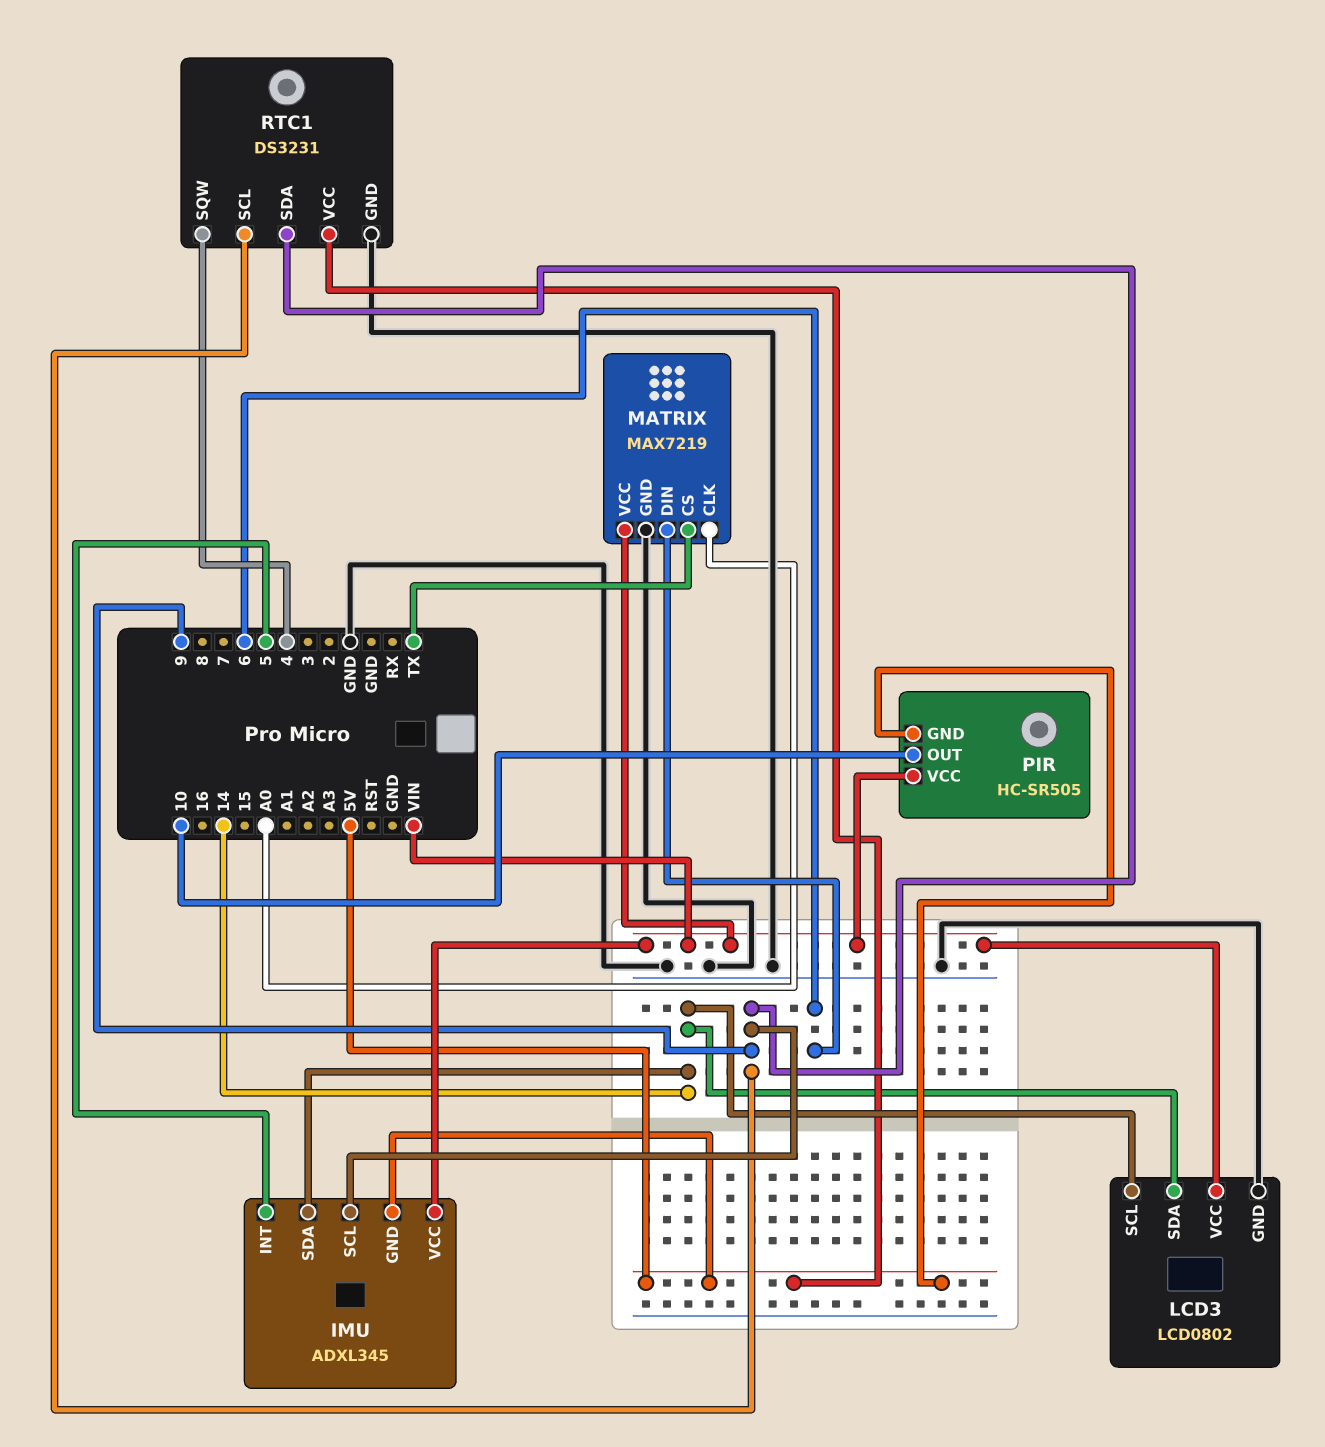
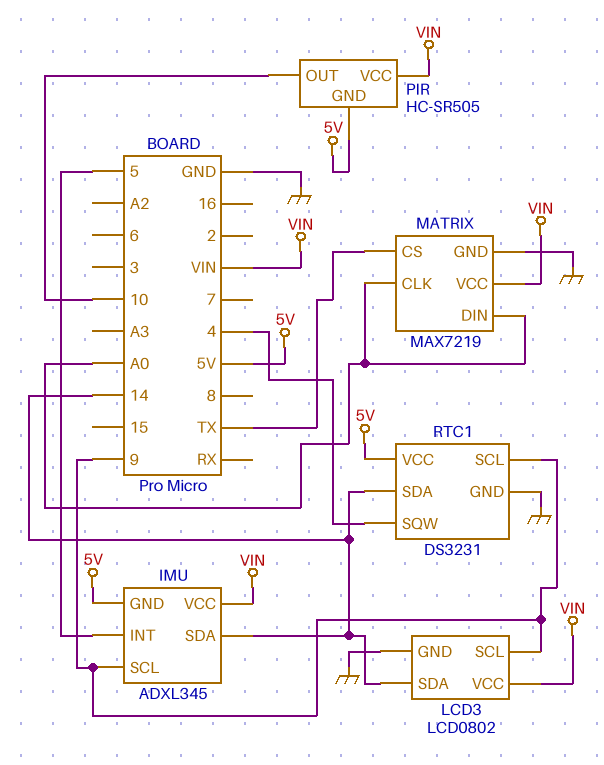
LCD3 pin SCL: 14 -> 9
MATRIX pin DIN: 6 -> A0
RTC1 pin SDA: 9 -> 14

